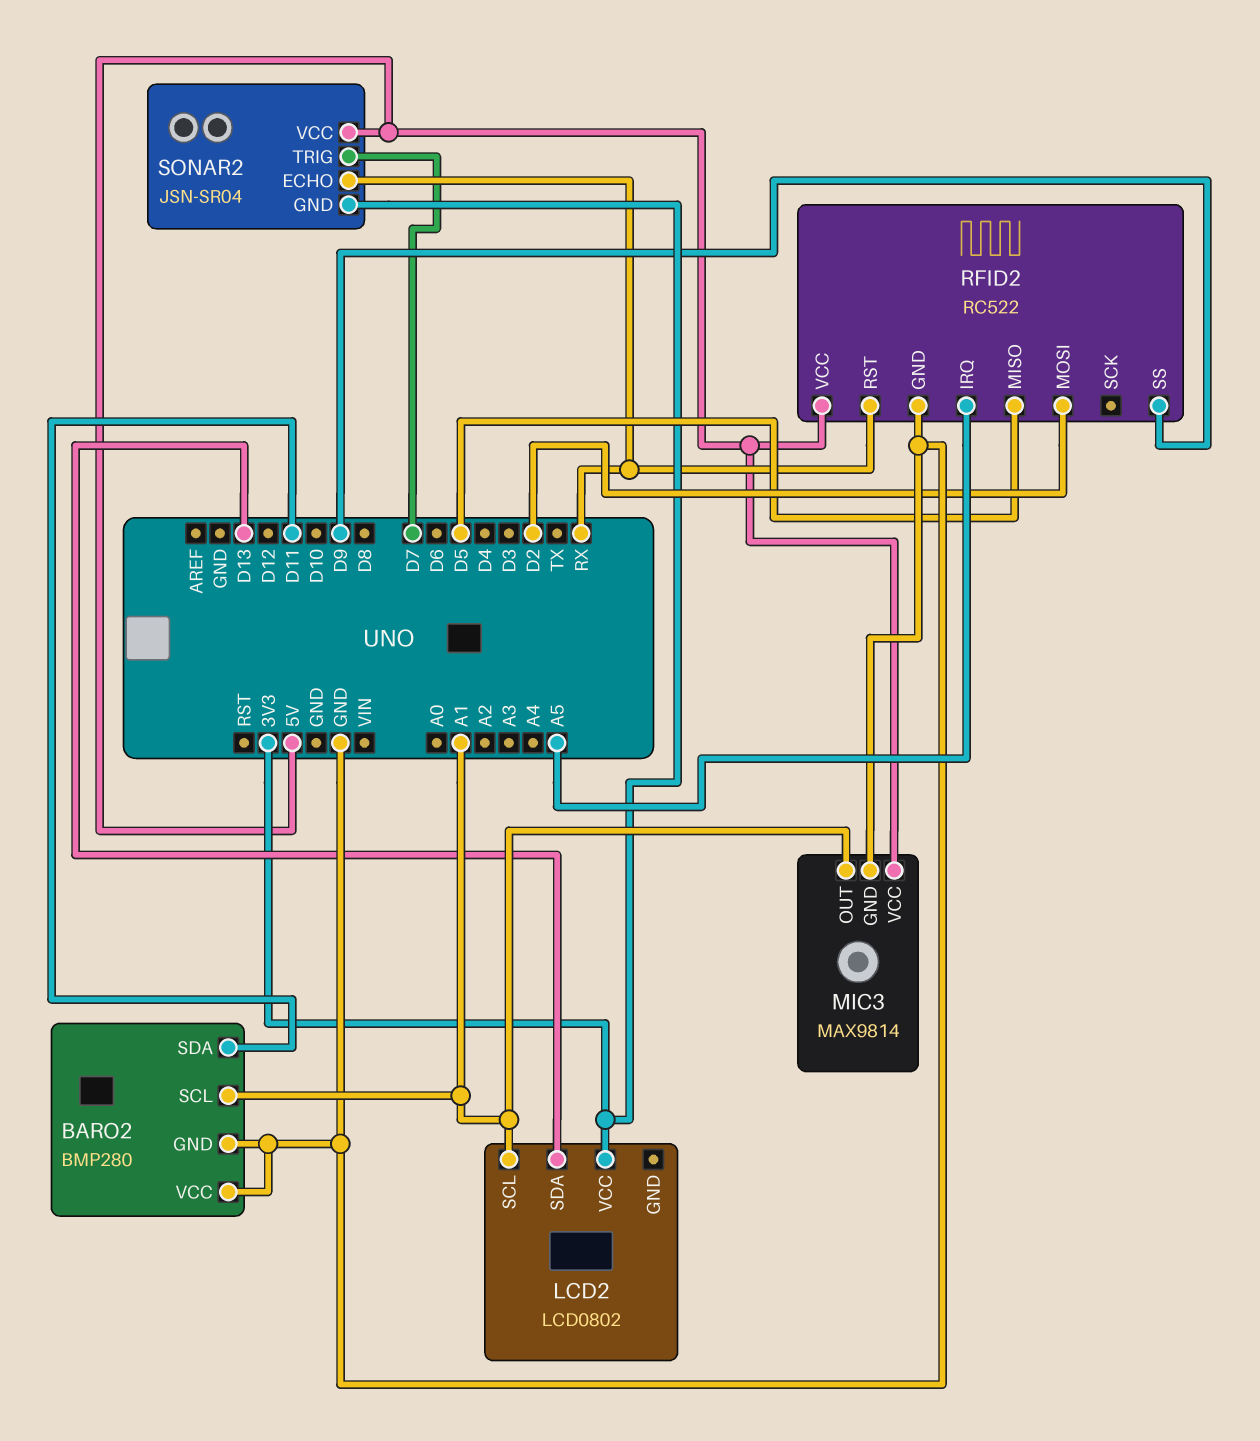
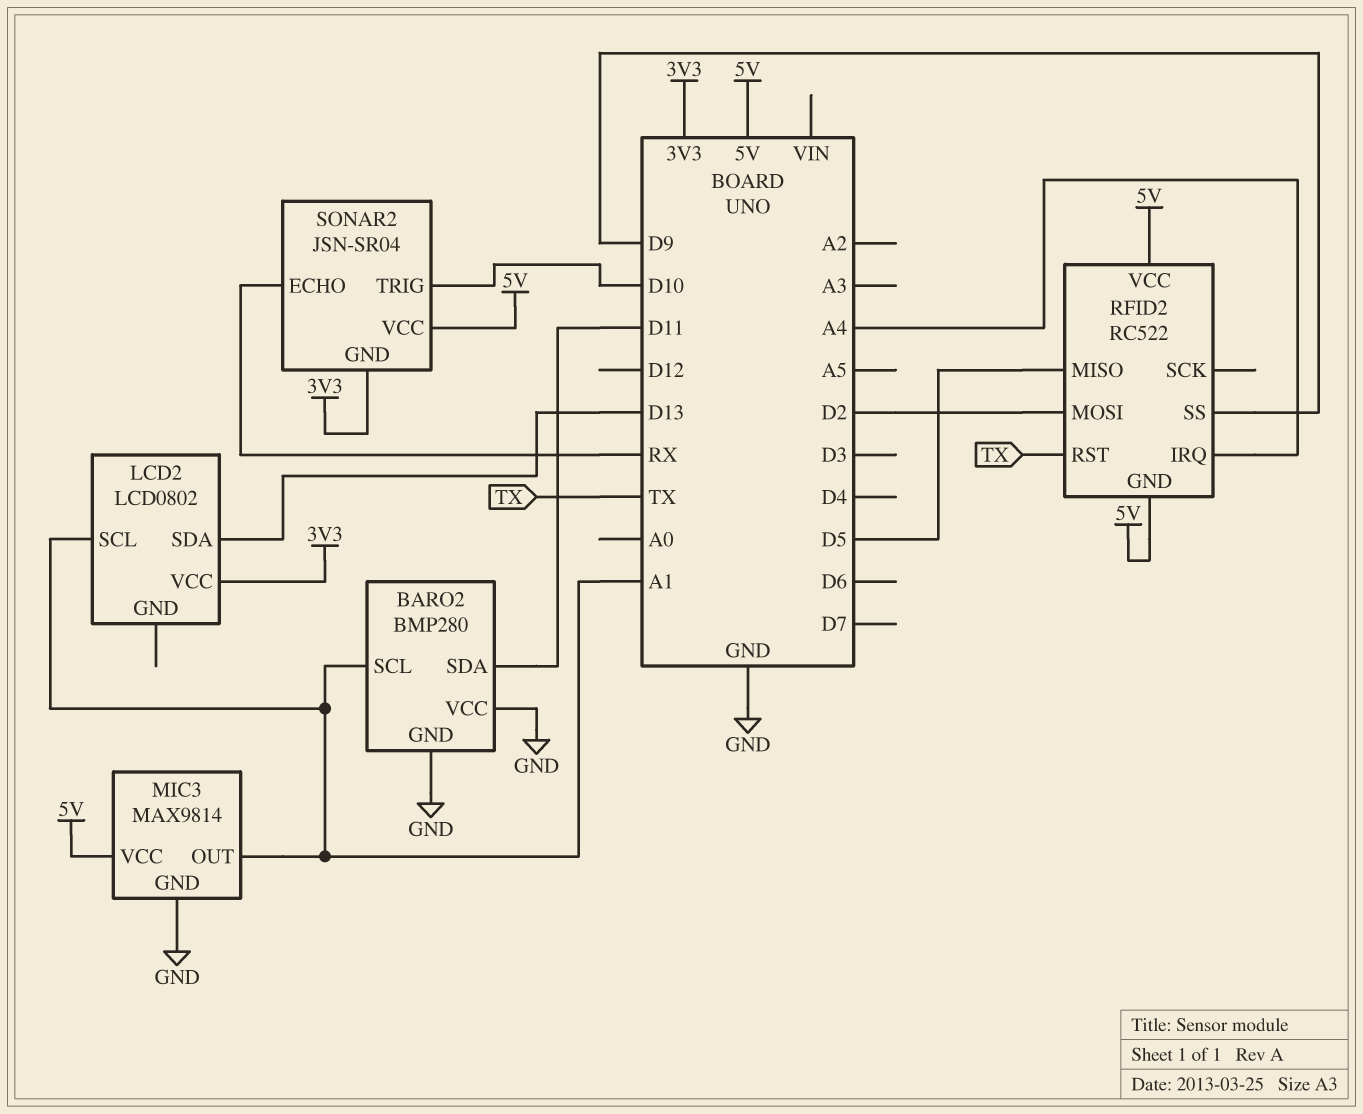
RFID2 pin GND: GND -> 5V
RFID2 pin IRQ: A5 -> A4
RFID2 pin RST: RX -> TX
SONAR2 pin TRIG: D7 -> D10

